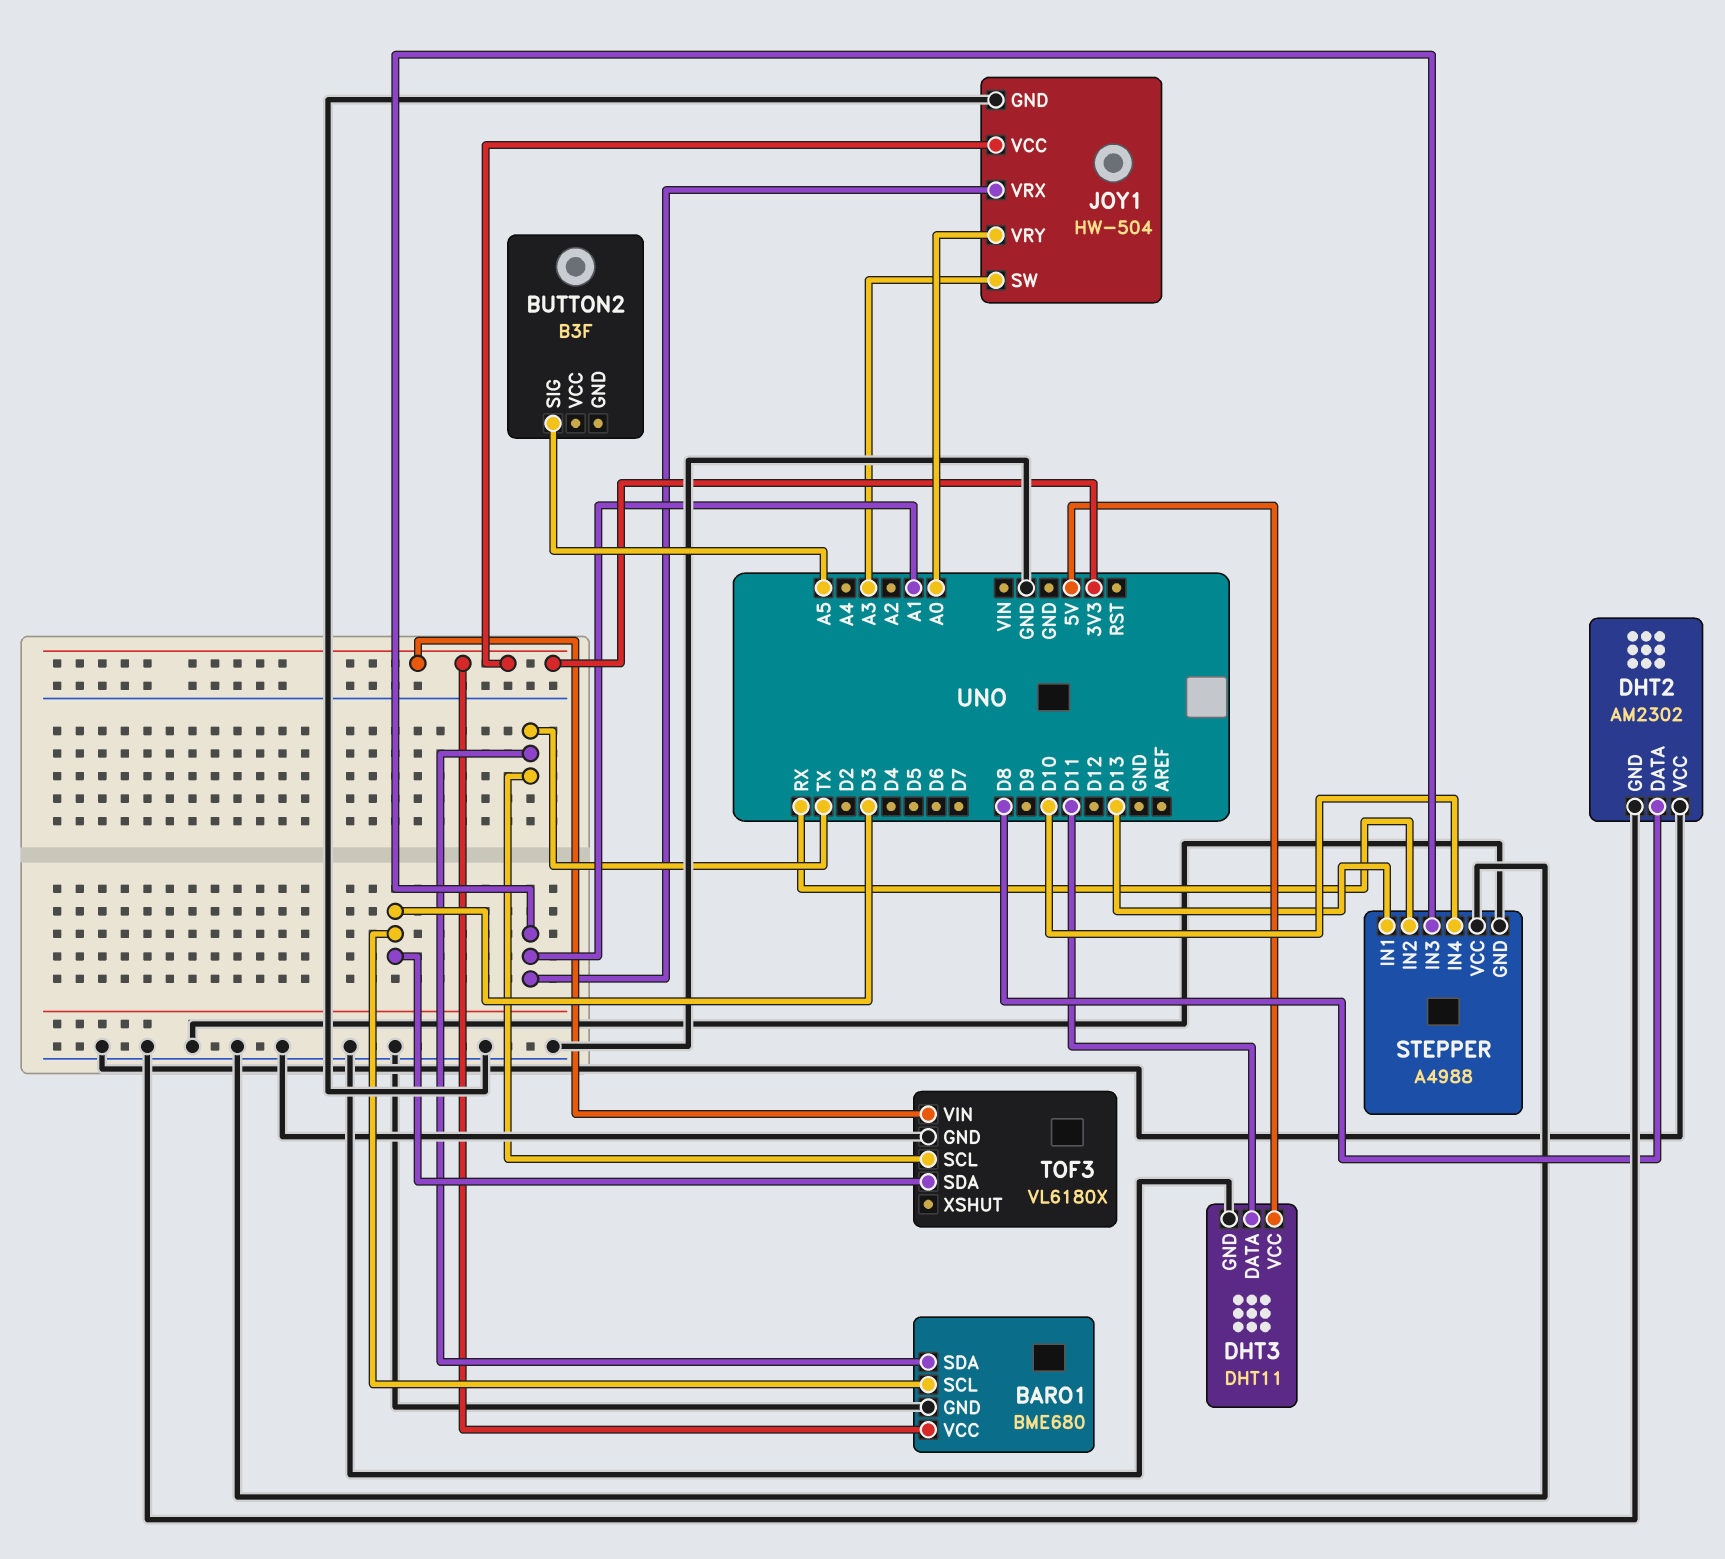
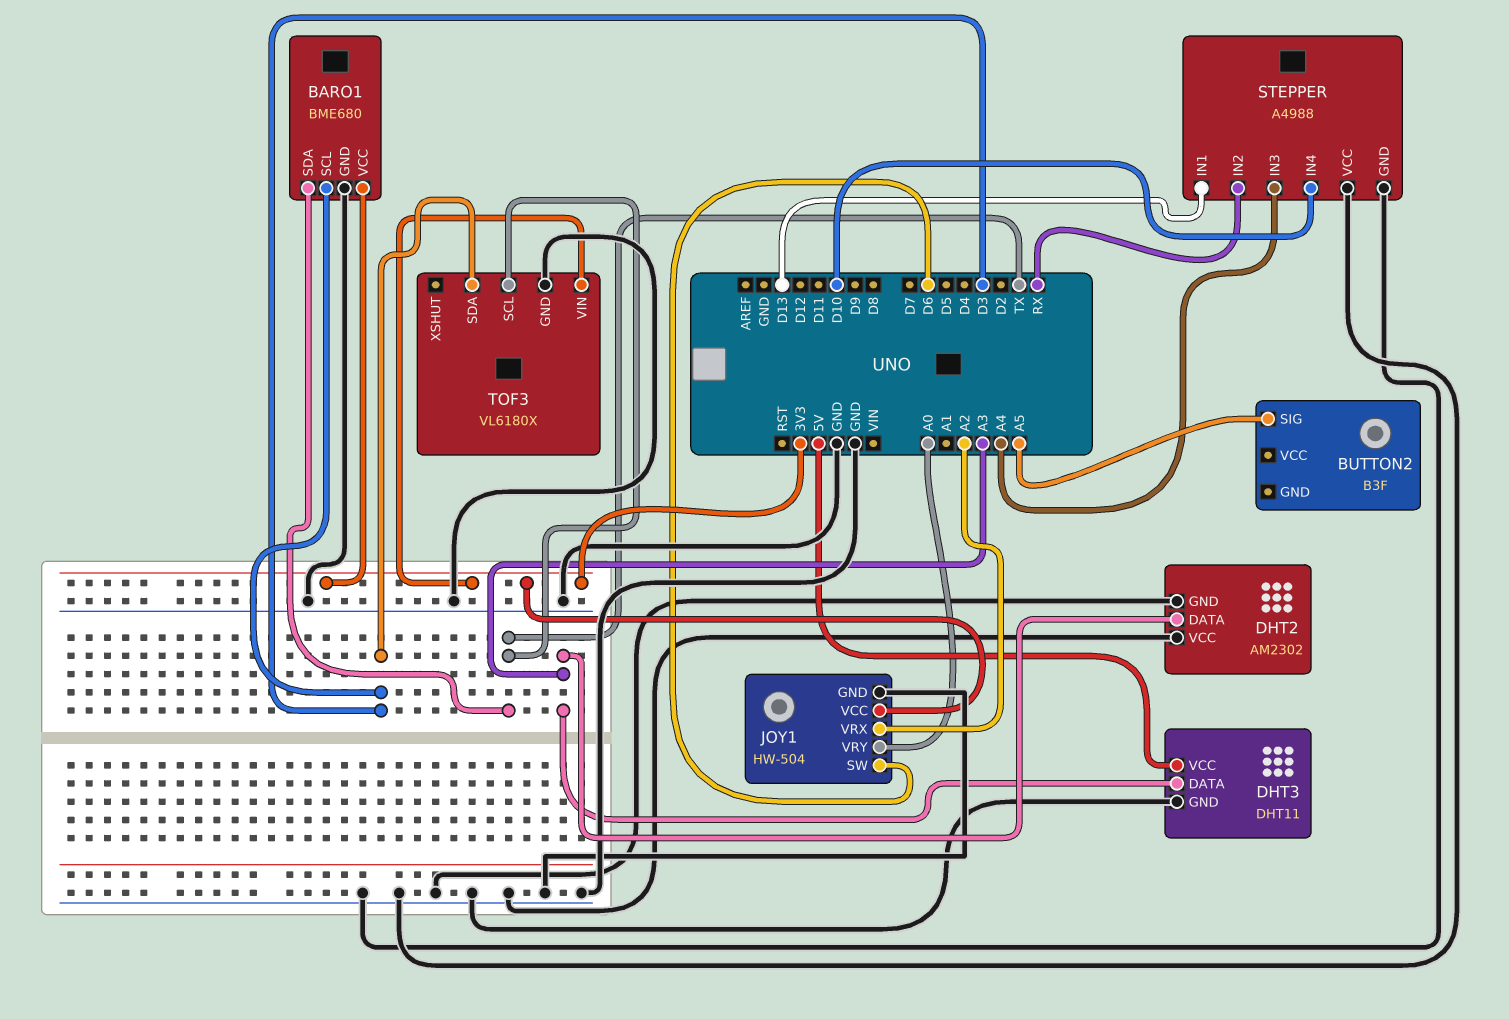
DHT2 pin DATA: D8 -> A3
DHT3 pin DATA: D11 -> A3
JOY1 pin SW: A3 -> D6
JOY1 pin VRX: A1 -> A2
STEPPER pin IN3: A1 -> A4

